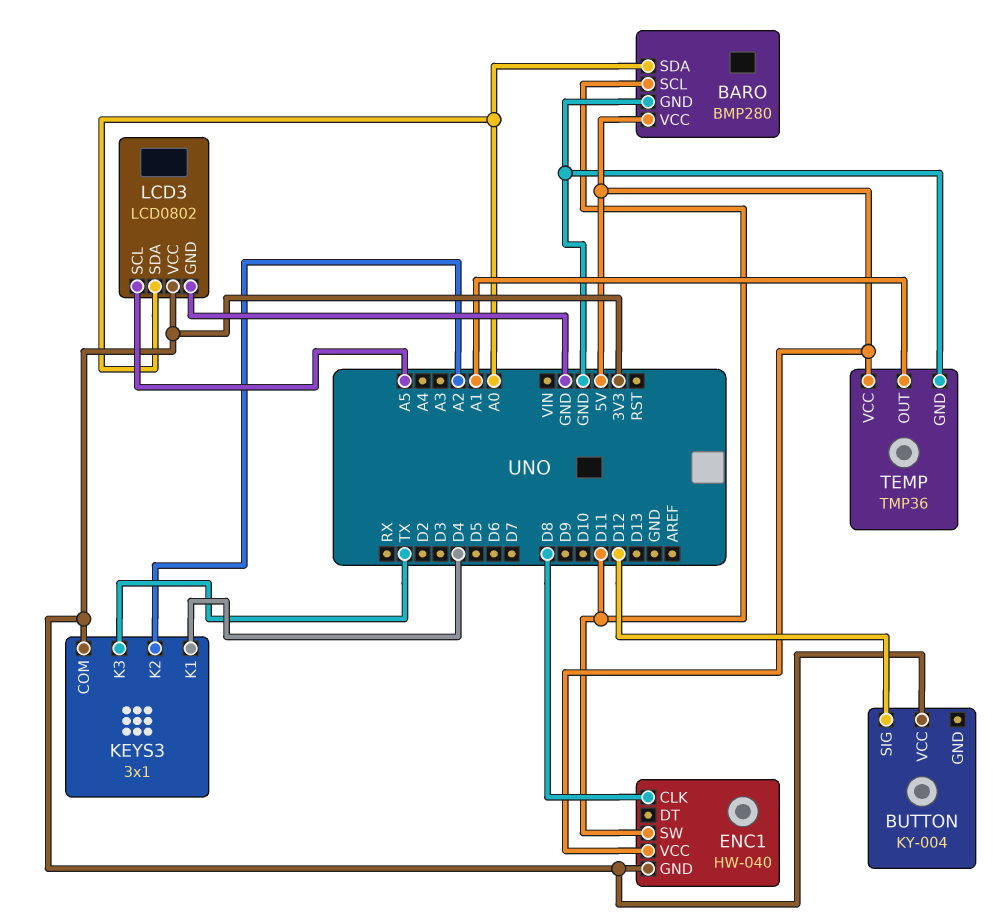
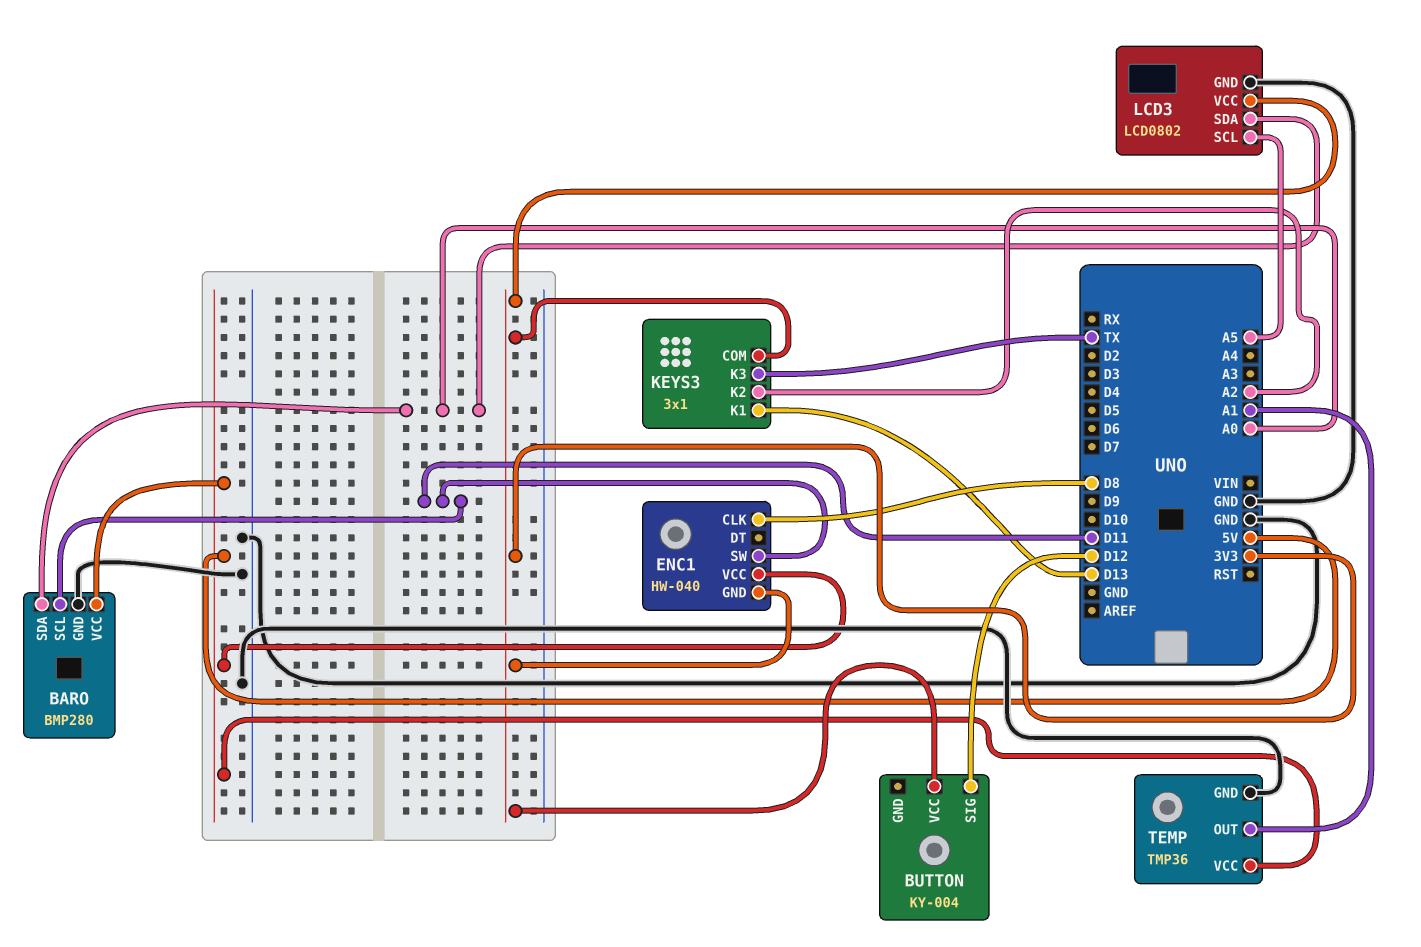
KEYS3 pin K1: D4 -> D13

